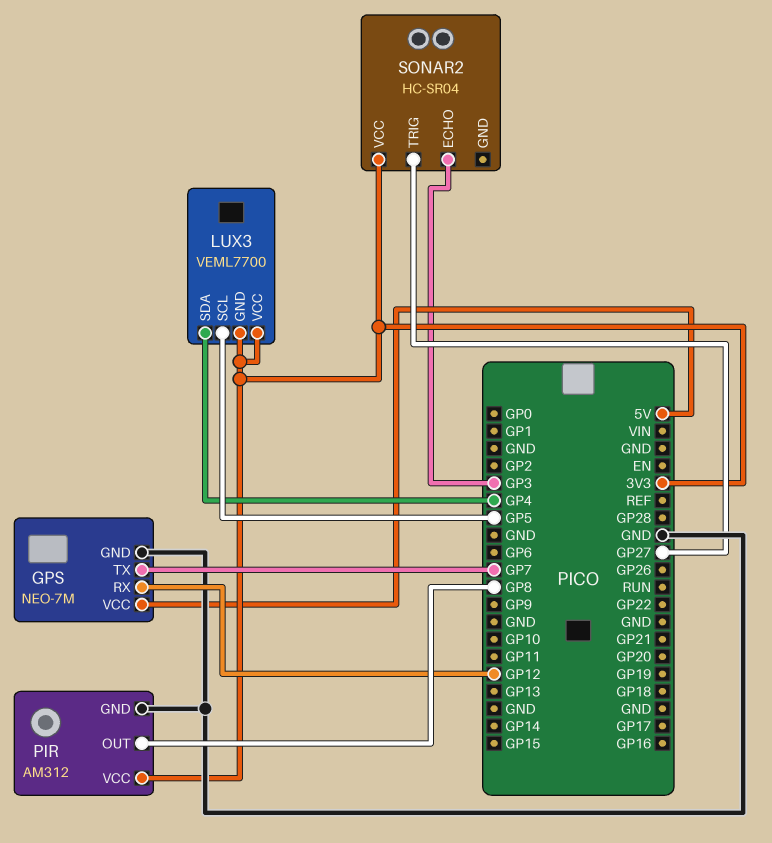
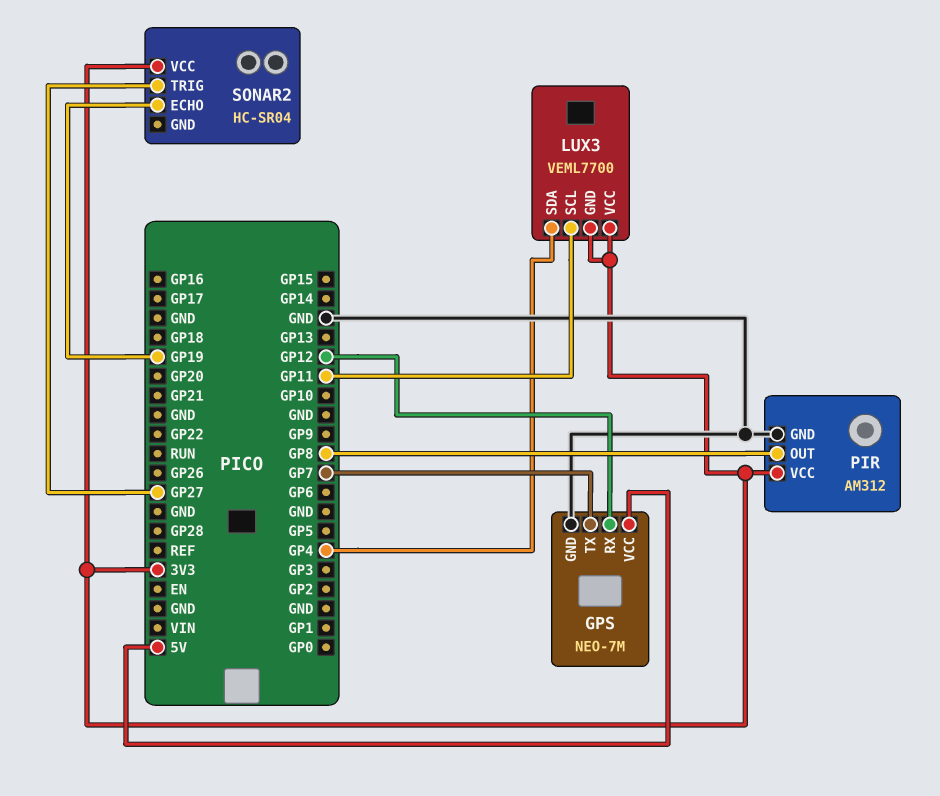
LUX3 pin SCL: GP5 -> GP11
SONAR2 pin ECHO: GP3 -> GP19

